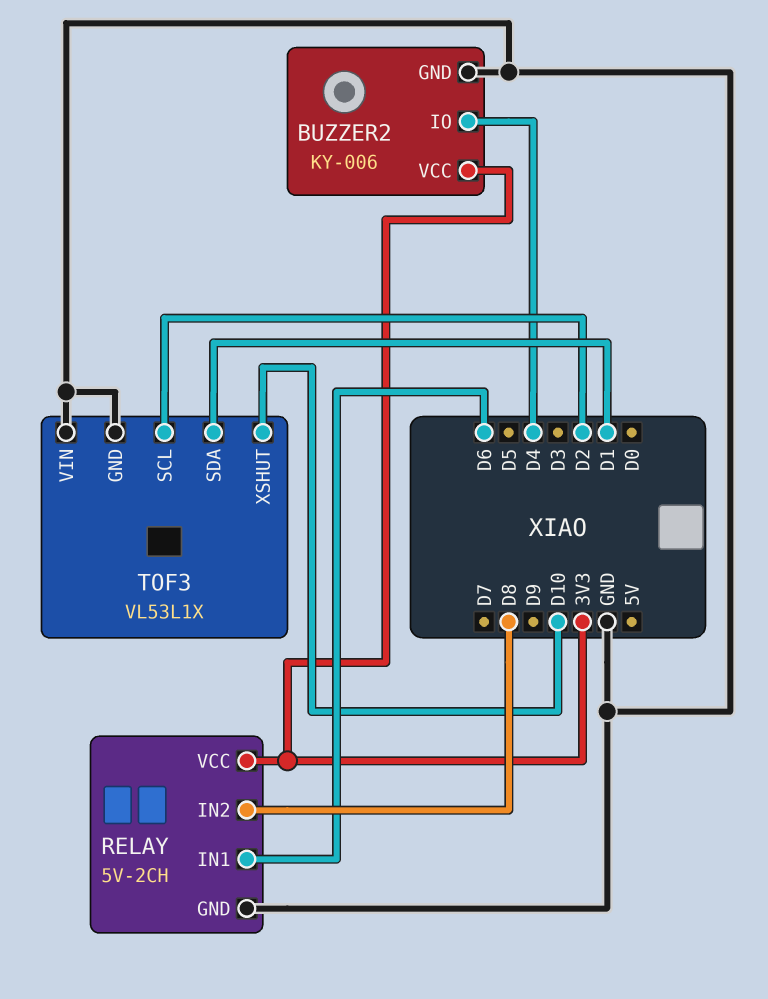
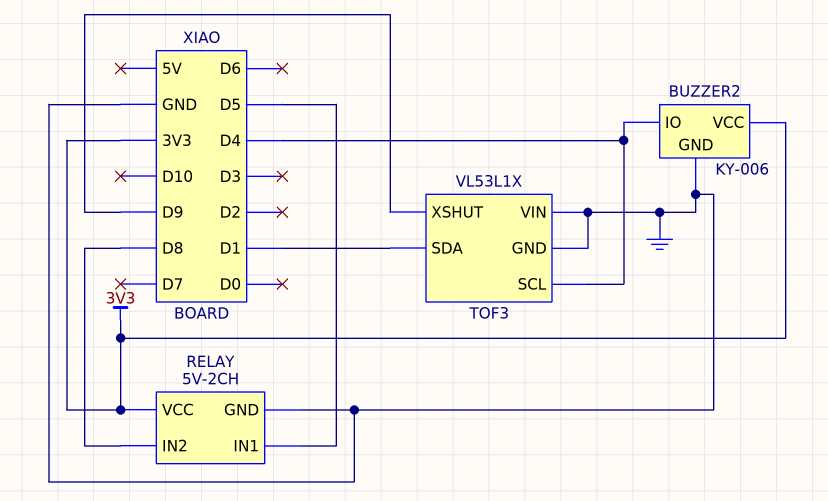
RELAY pin IN1: D6 -> D5
TOF3 pin SCL: D2 -> D4
TOF3 pin XSHUT: D10 -> D9

